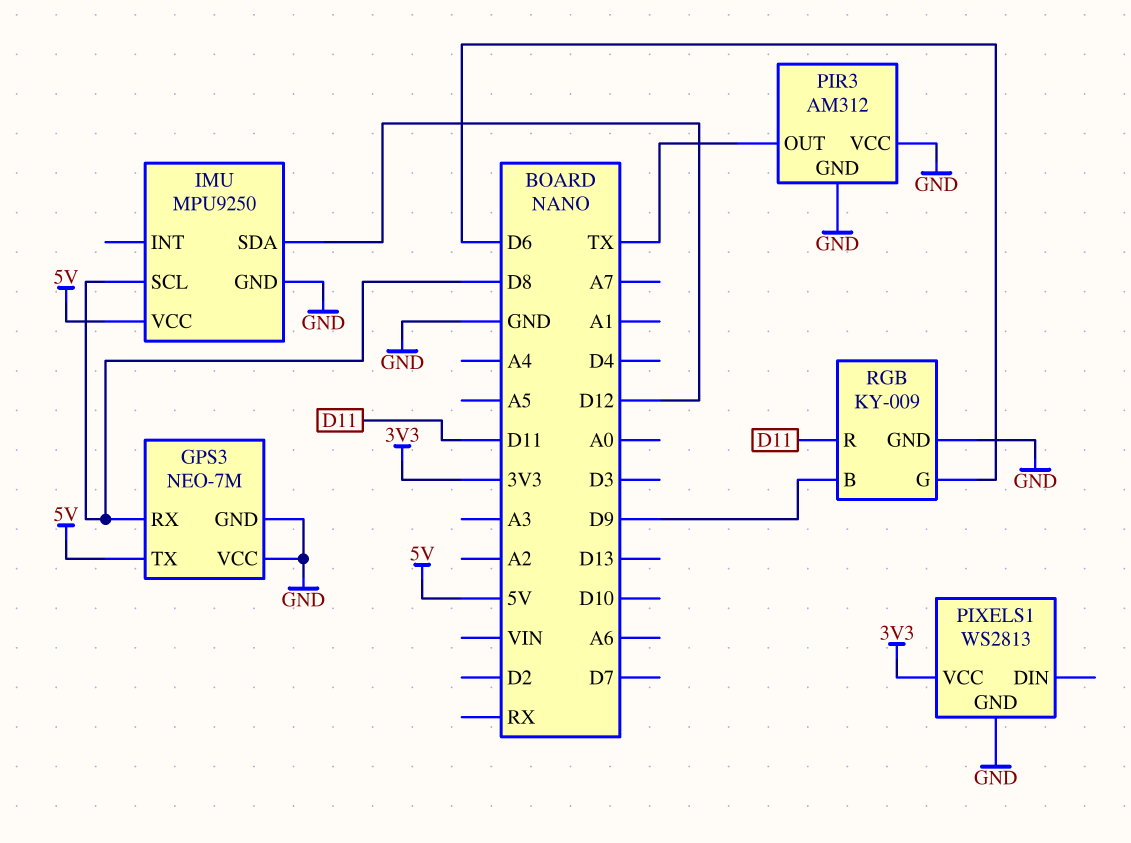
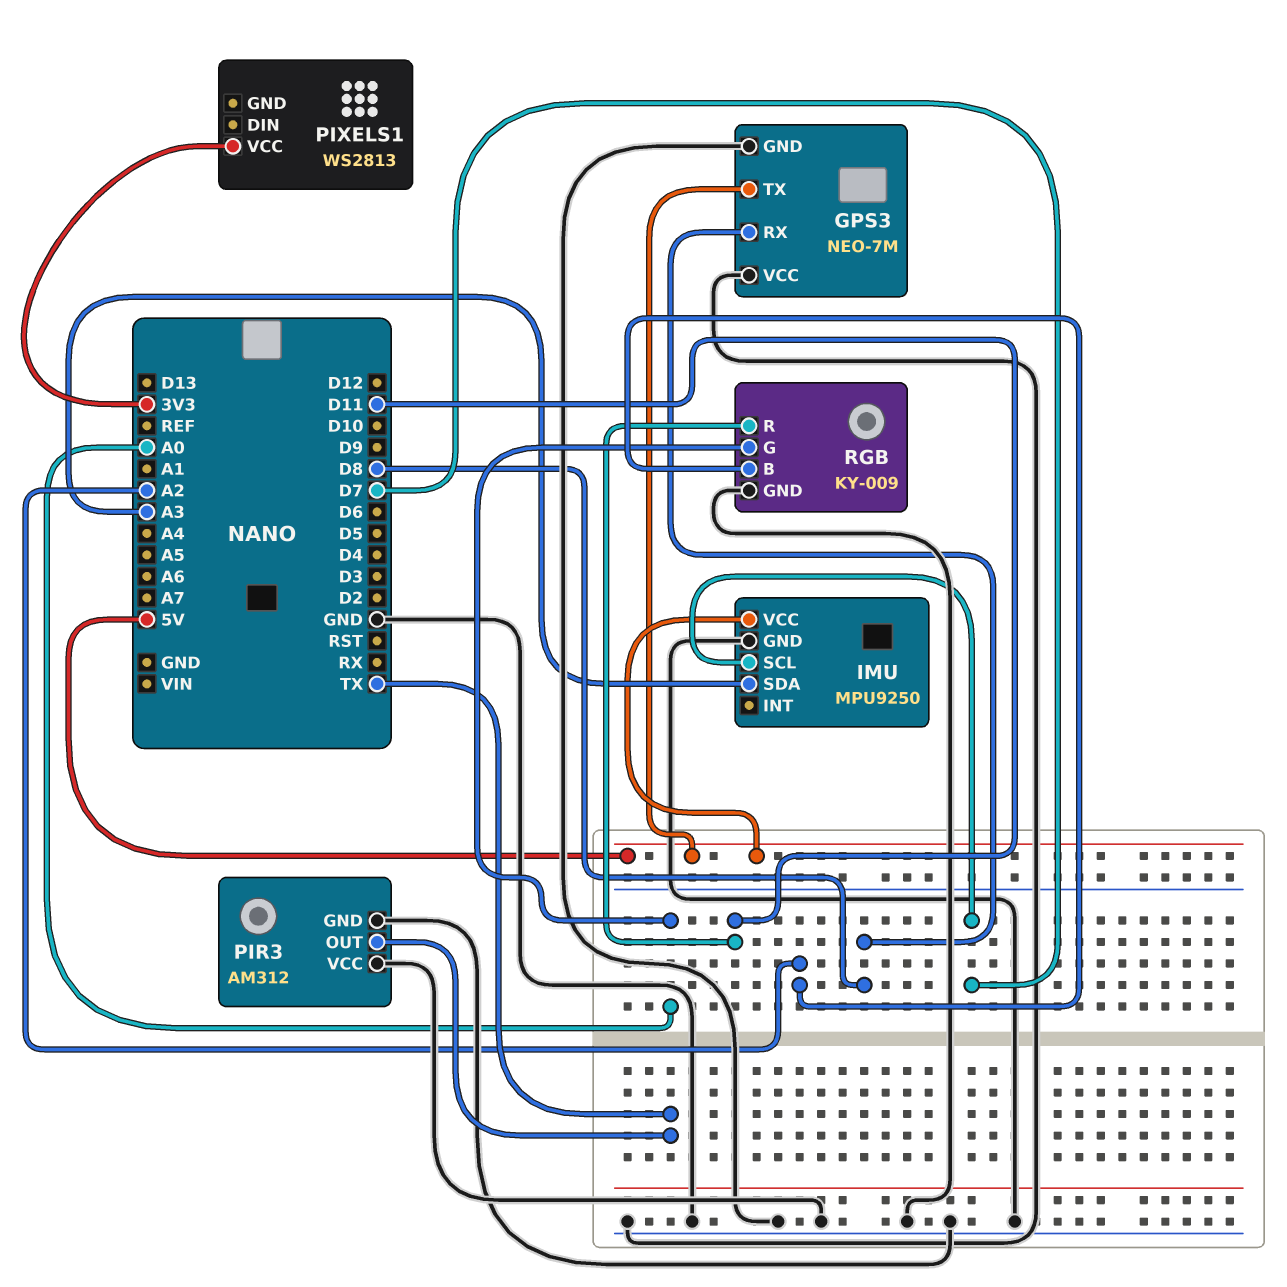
IMU pin SCL: D8 -> D7
IMU pin SDA: D12 -> A3
PIXELS1 pin GND: GND -> none
RGB pin B: D9 -> A2
RGB pin G: D6 -> A0

